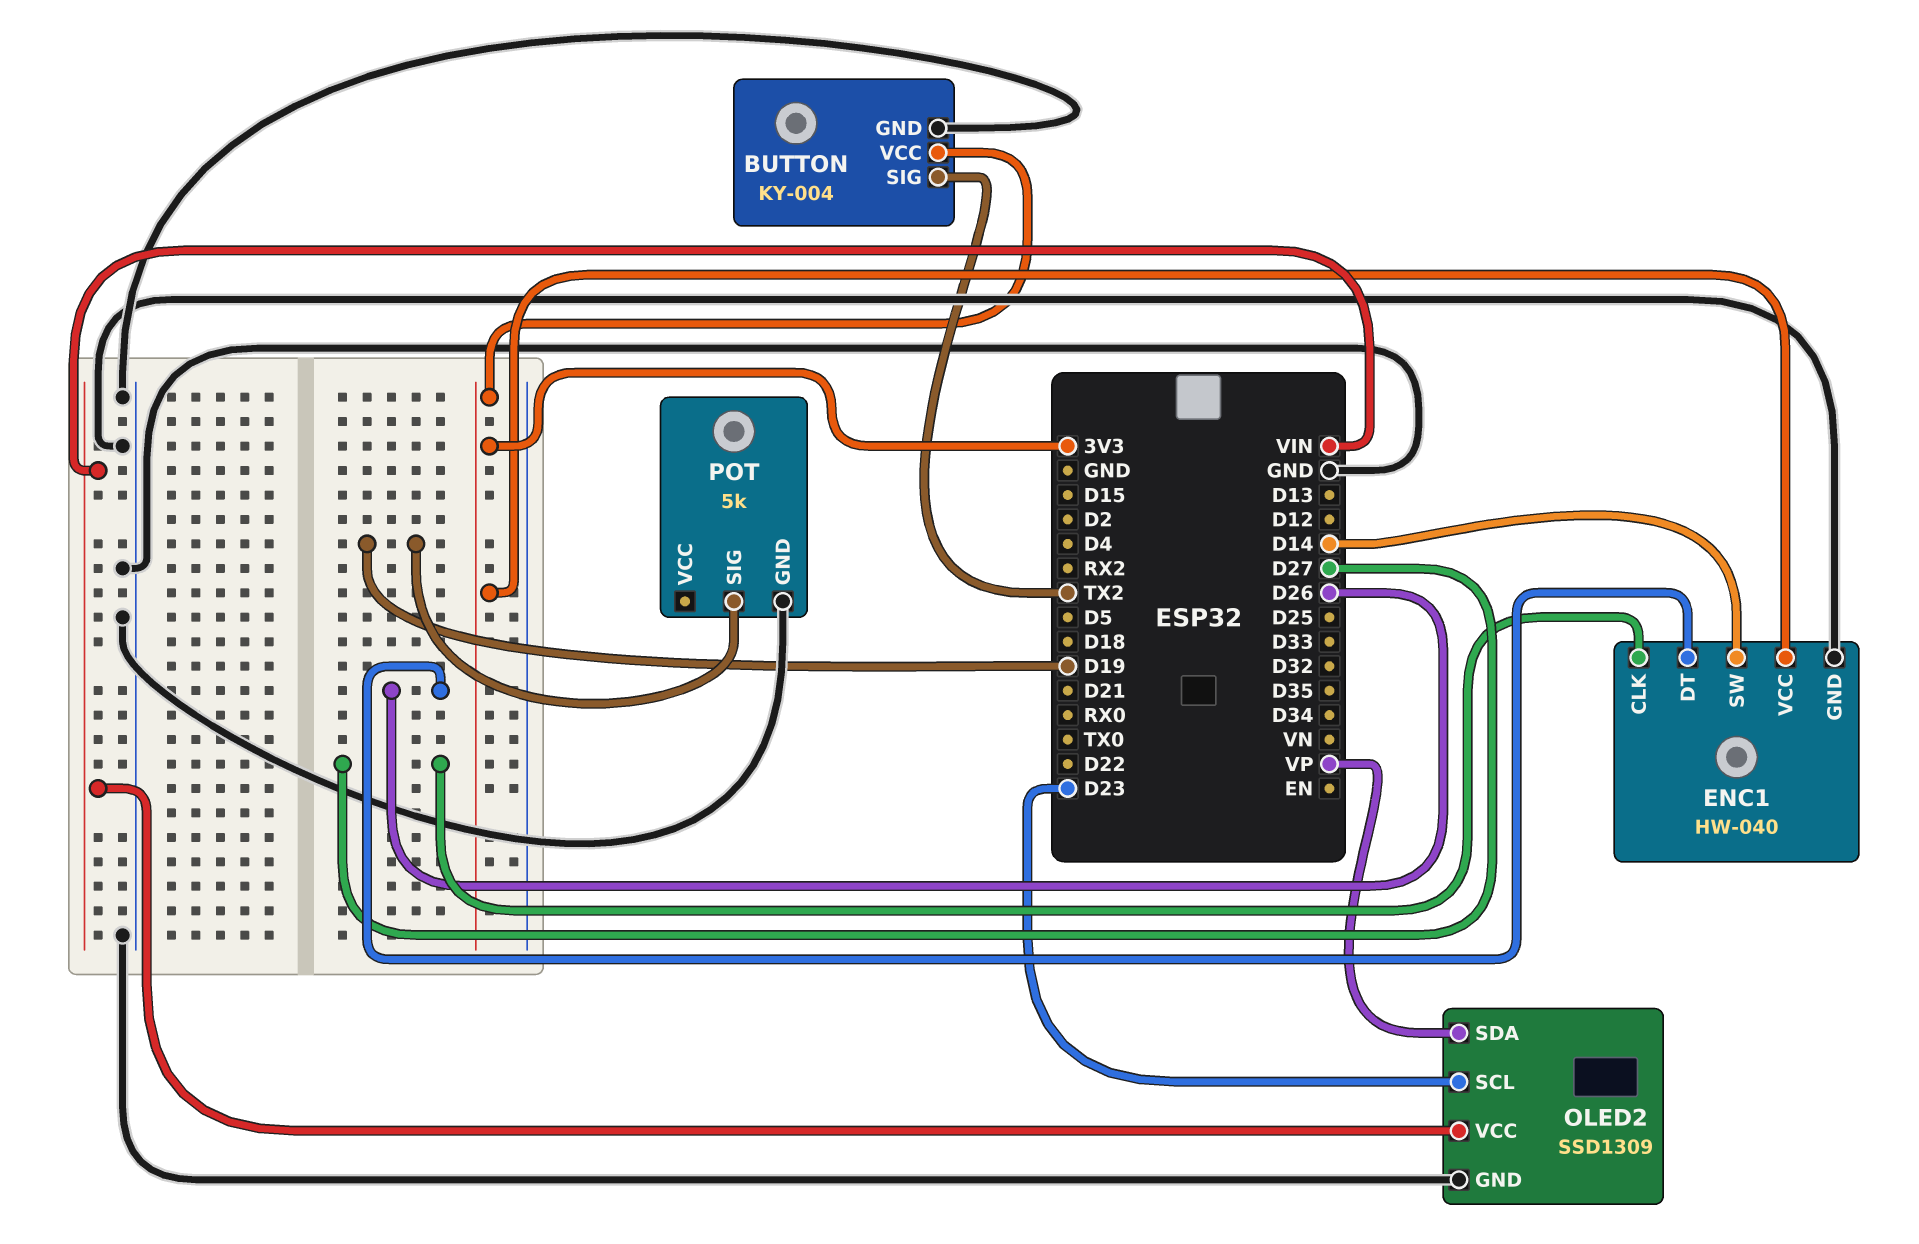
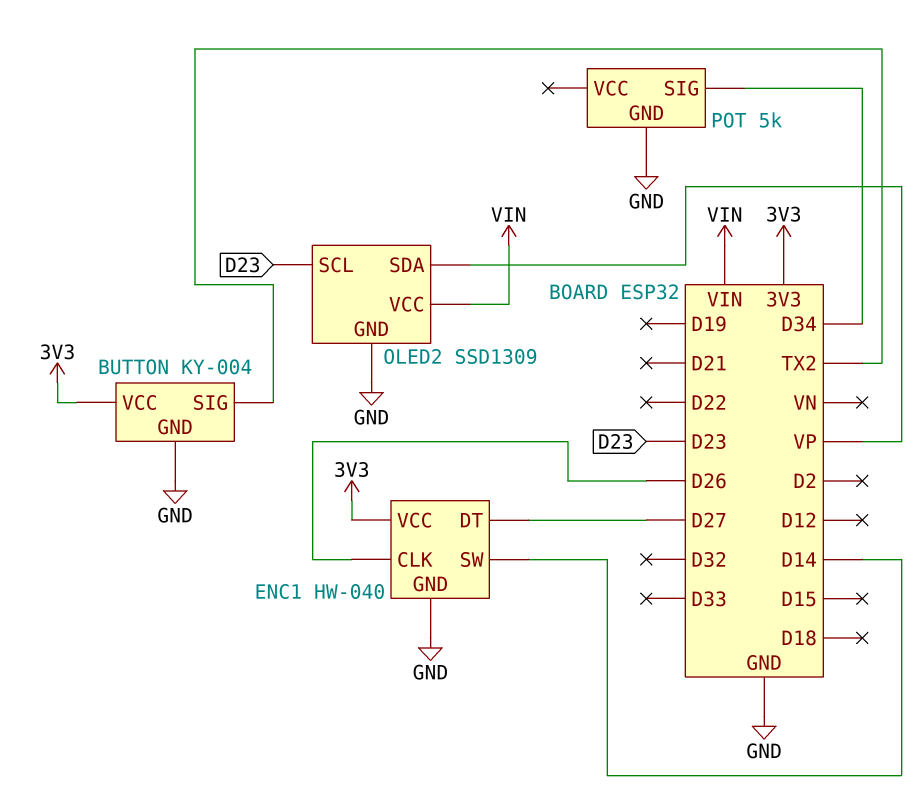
ENC1 pin CLK: D27 -> D26
ENC1 pin DT: D26 -> D27
POT pin SIG: D19 -> D34

